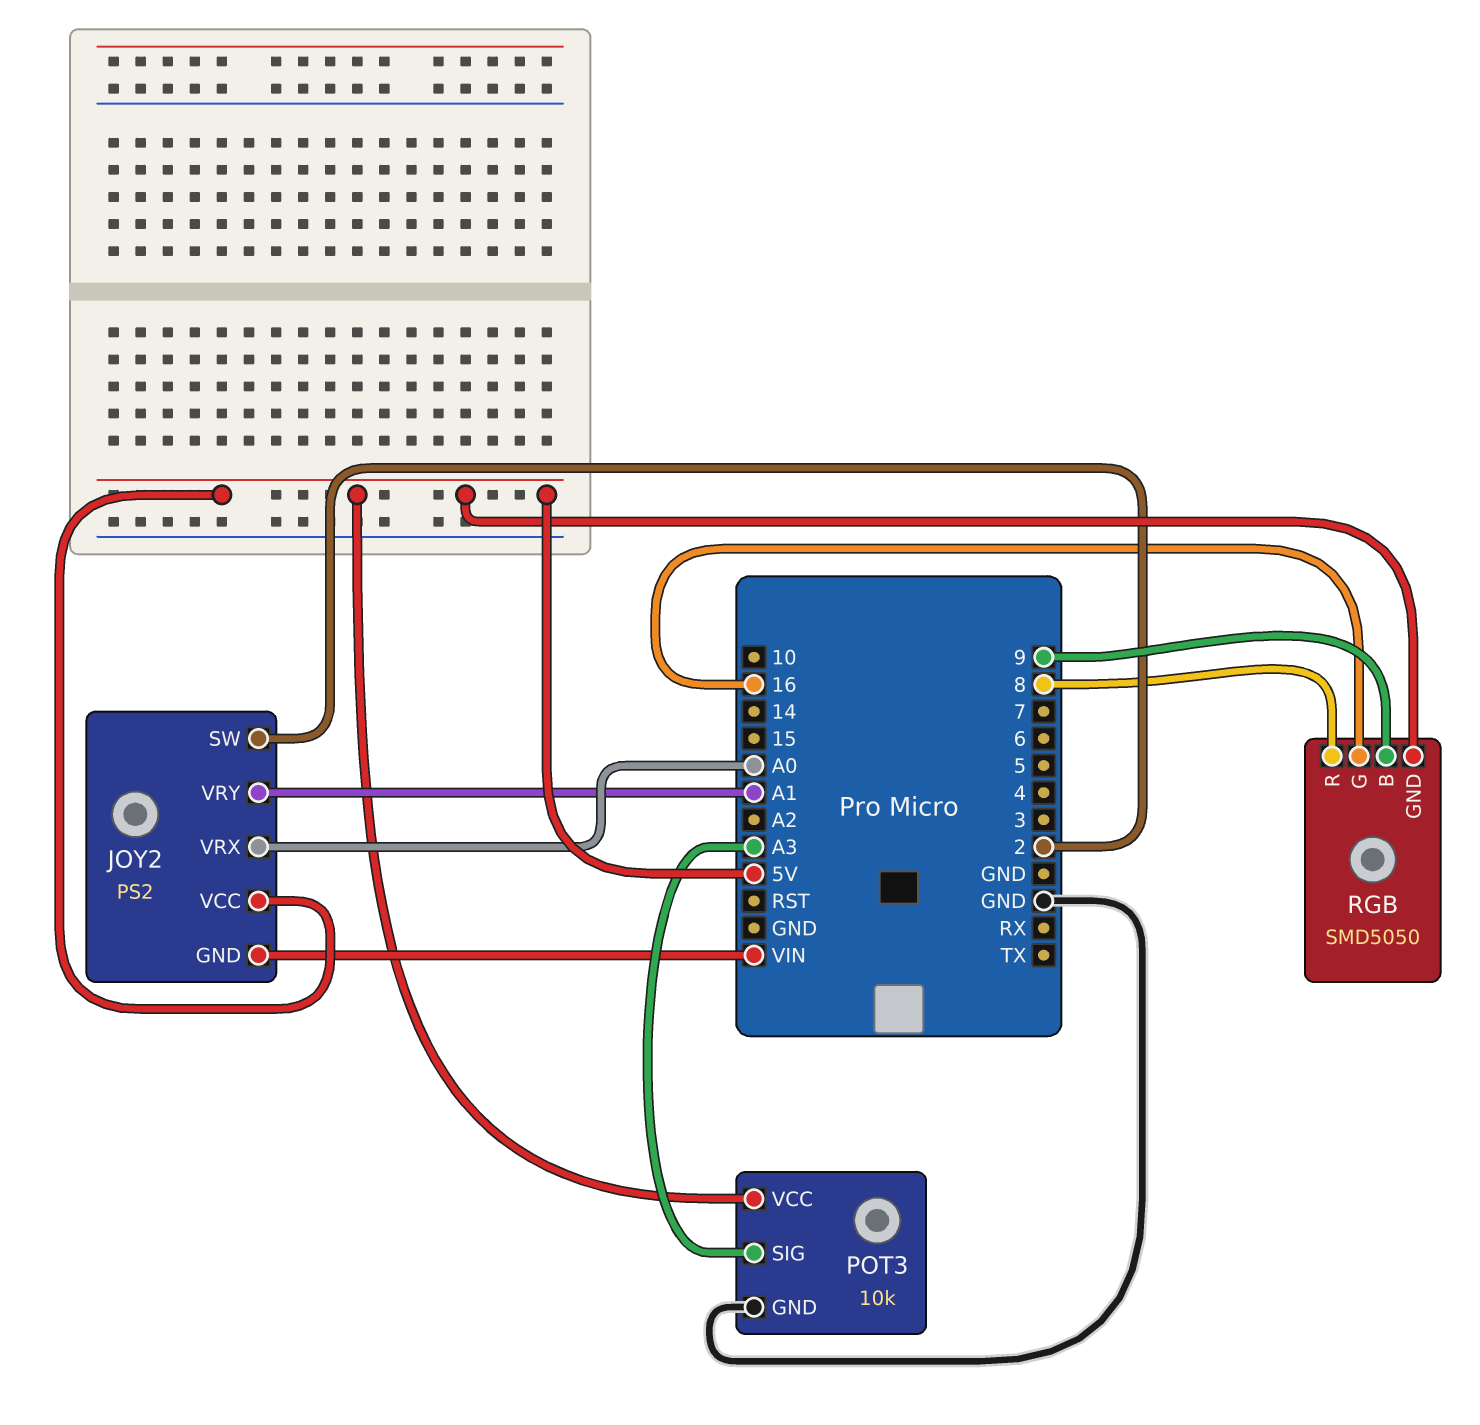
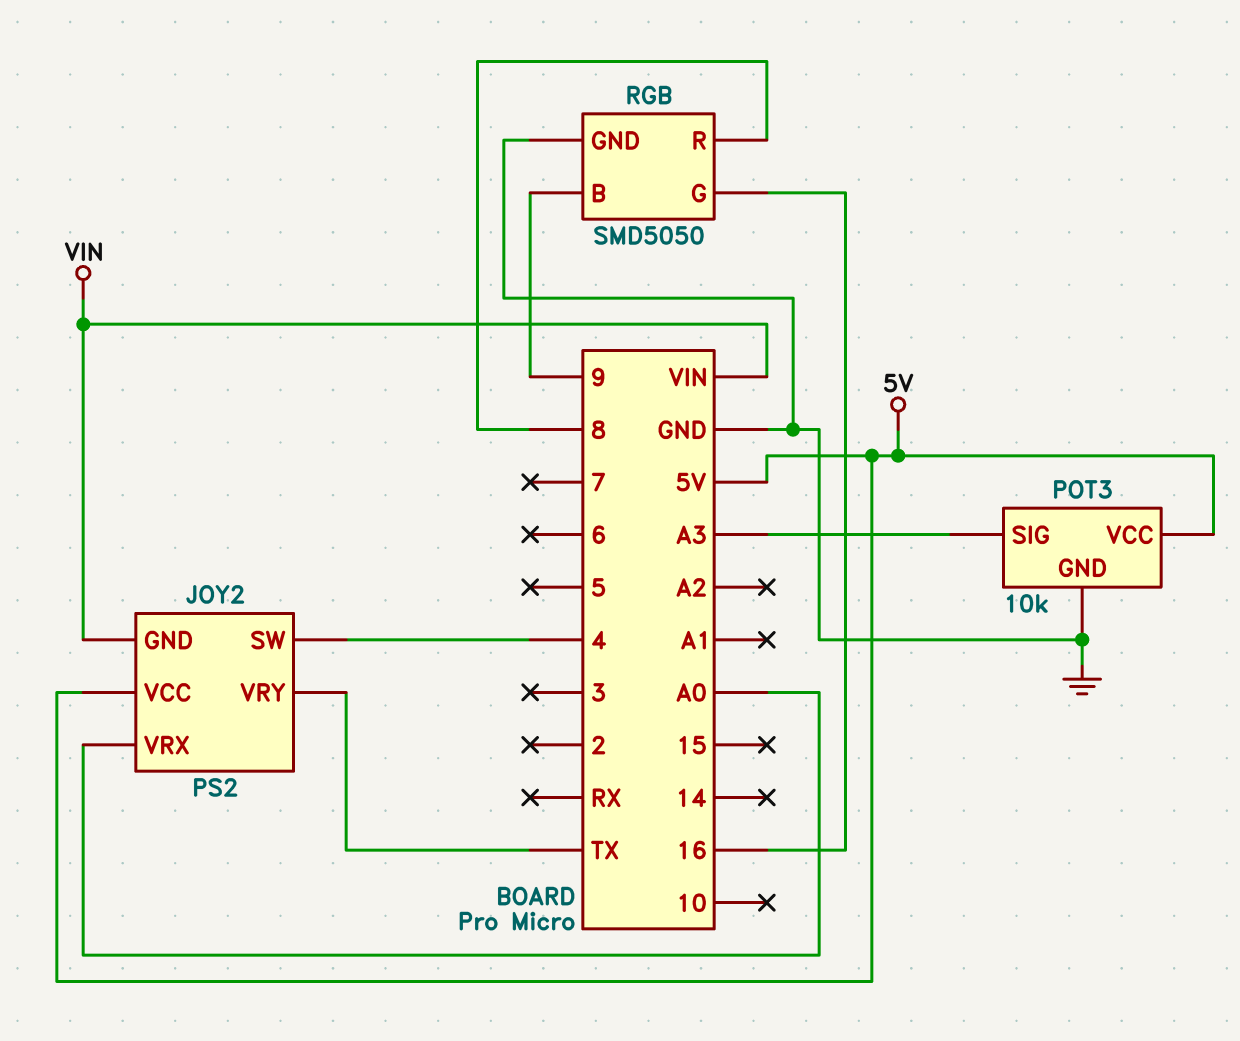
JOY2 pin SW: 2 -> 4
JOY2 pin VRY: A1 -> TX
RGB pin GND: 5V -> GND

